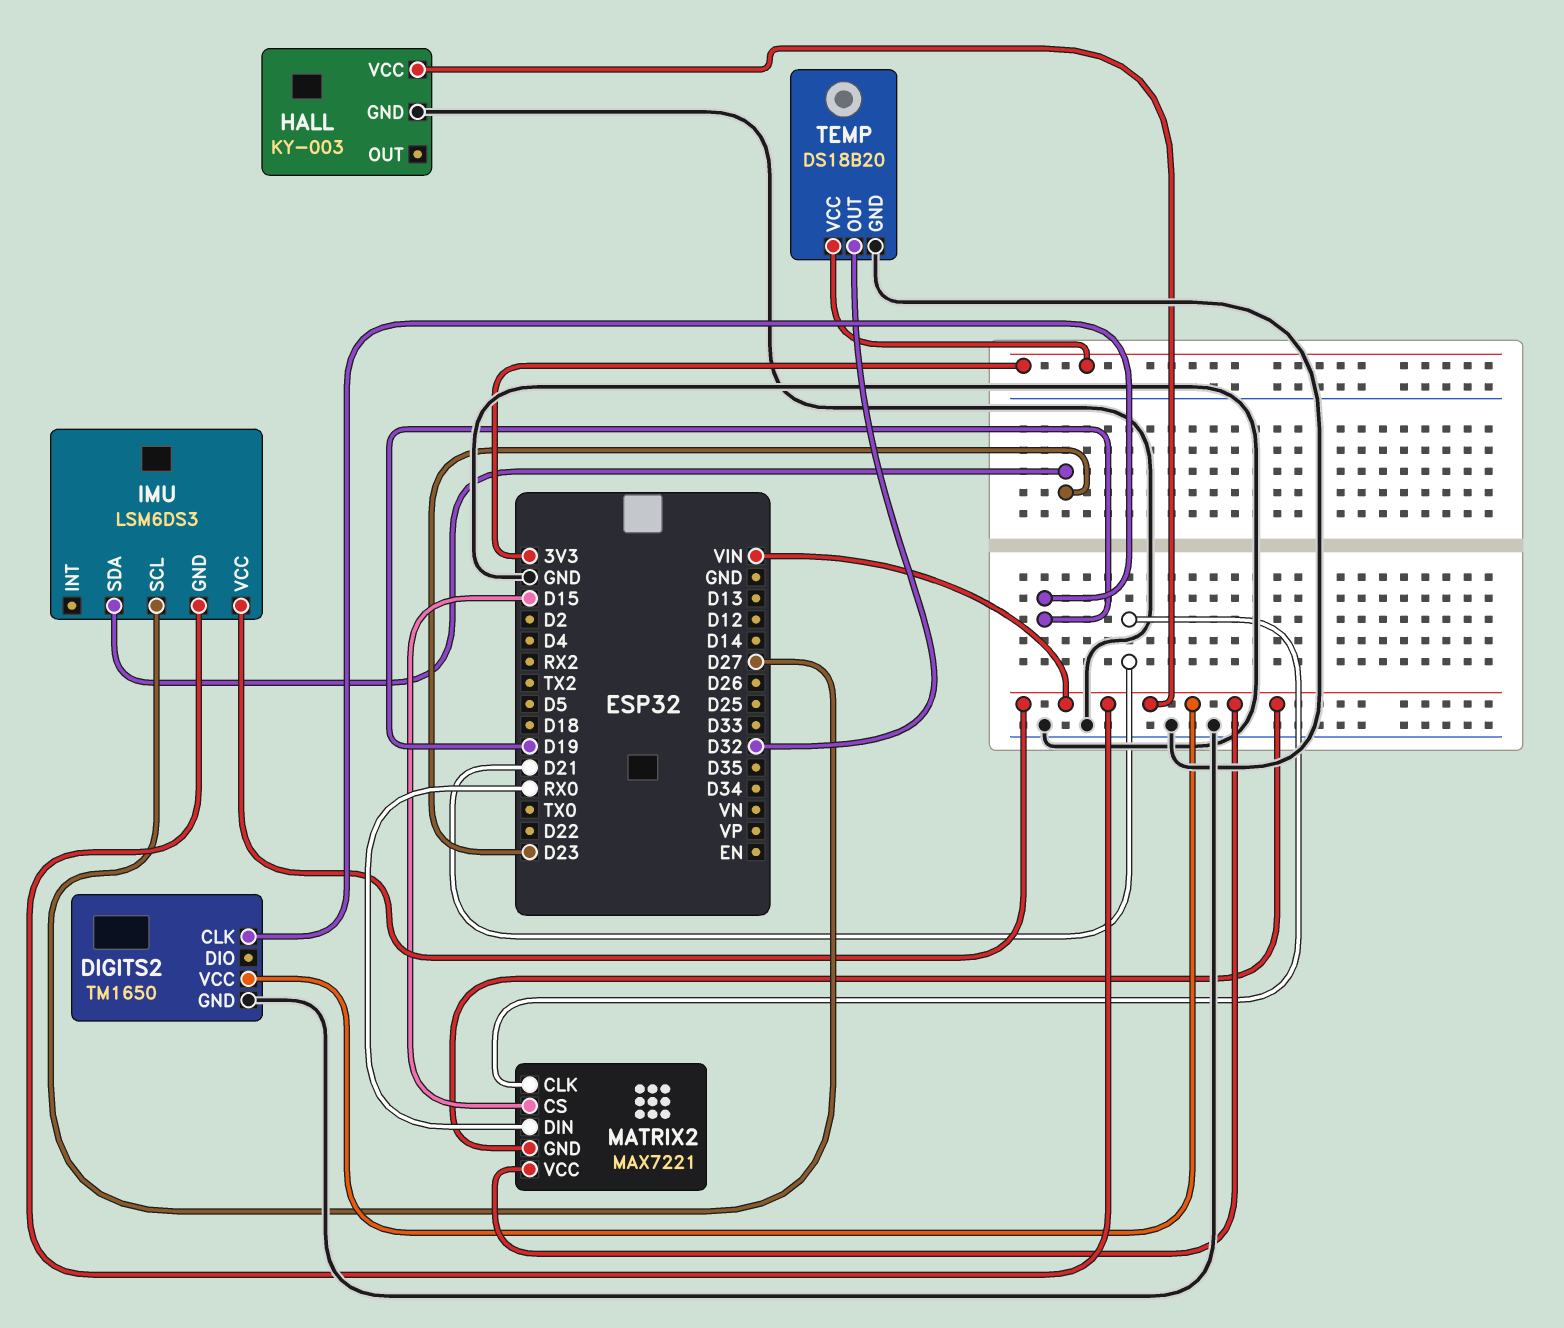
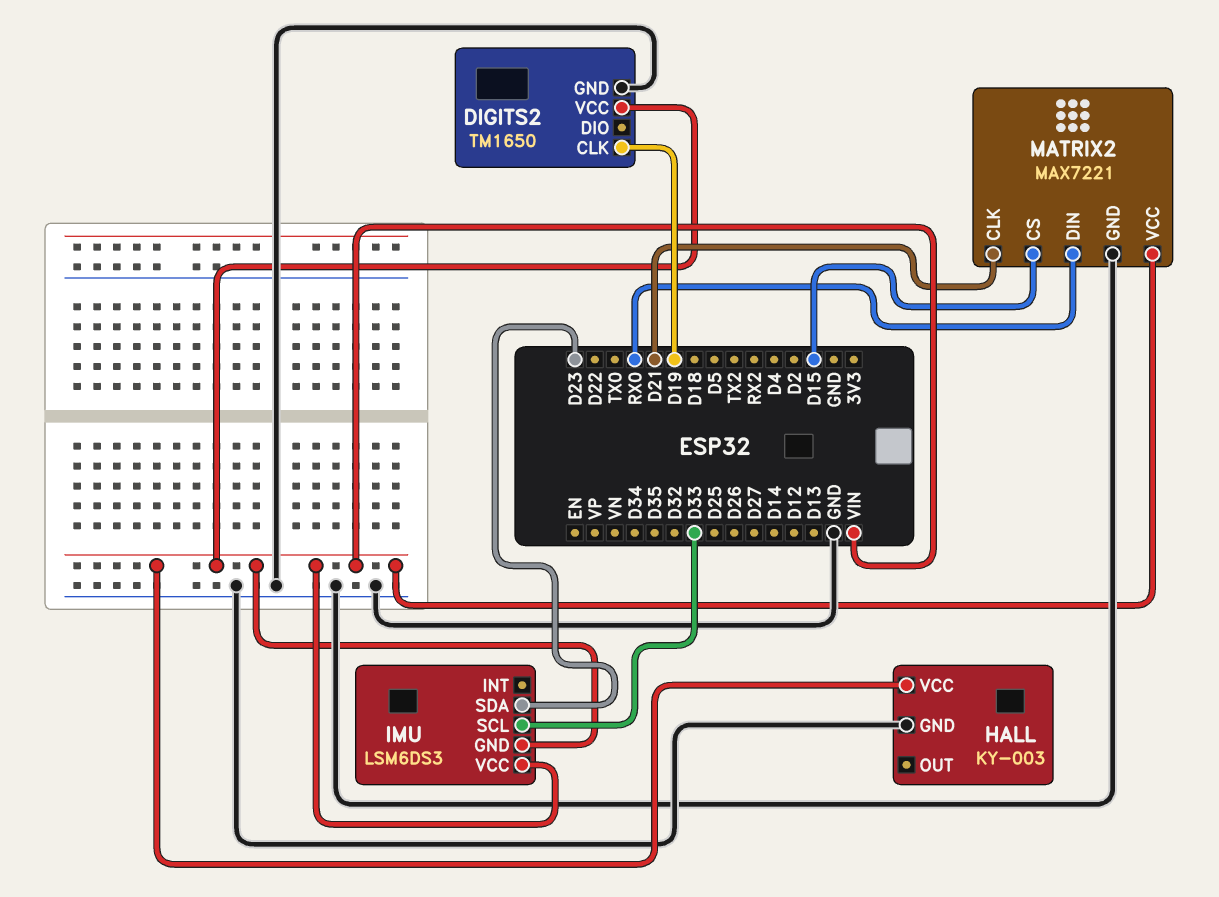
IMU pin SCL: D27 -> D33
MATRIX2 pin GND: VIN -> GND
TEMP: DS18B20 -> none
TEMP pin GND: GND -> none
TEMP pin OUT: D32 -> none
TEMP pin VCC: 3V3 -> none

